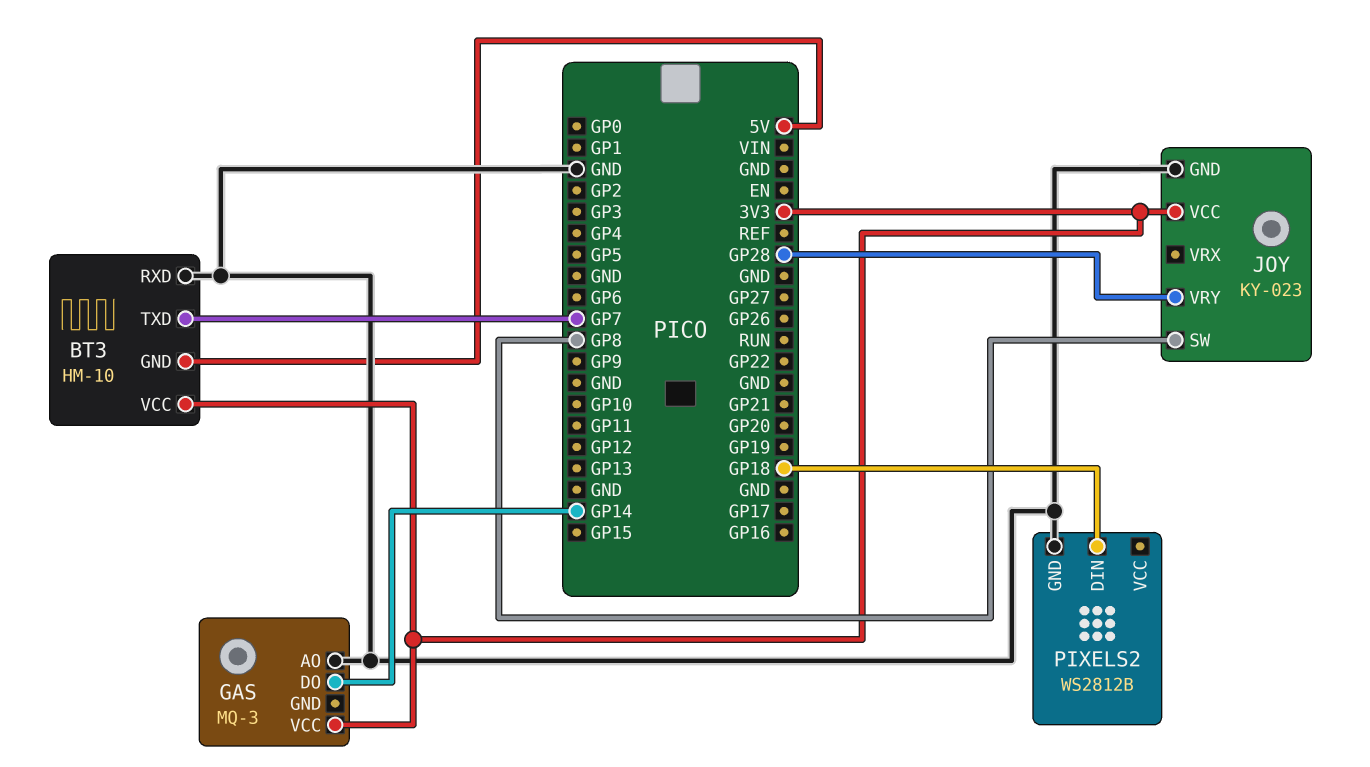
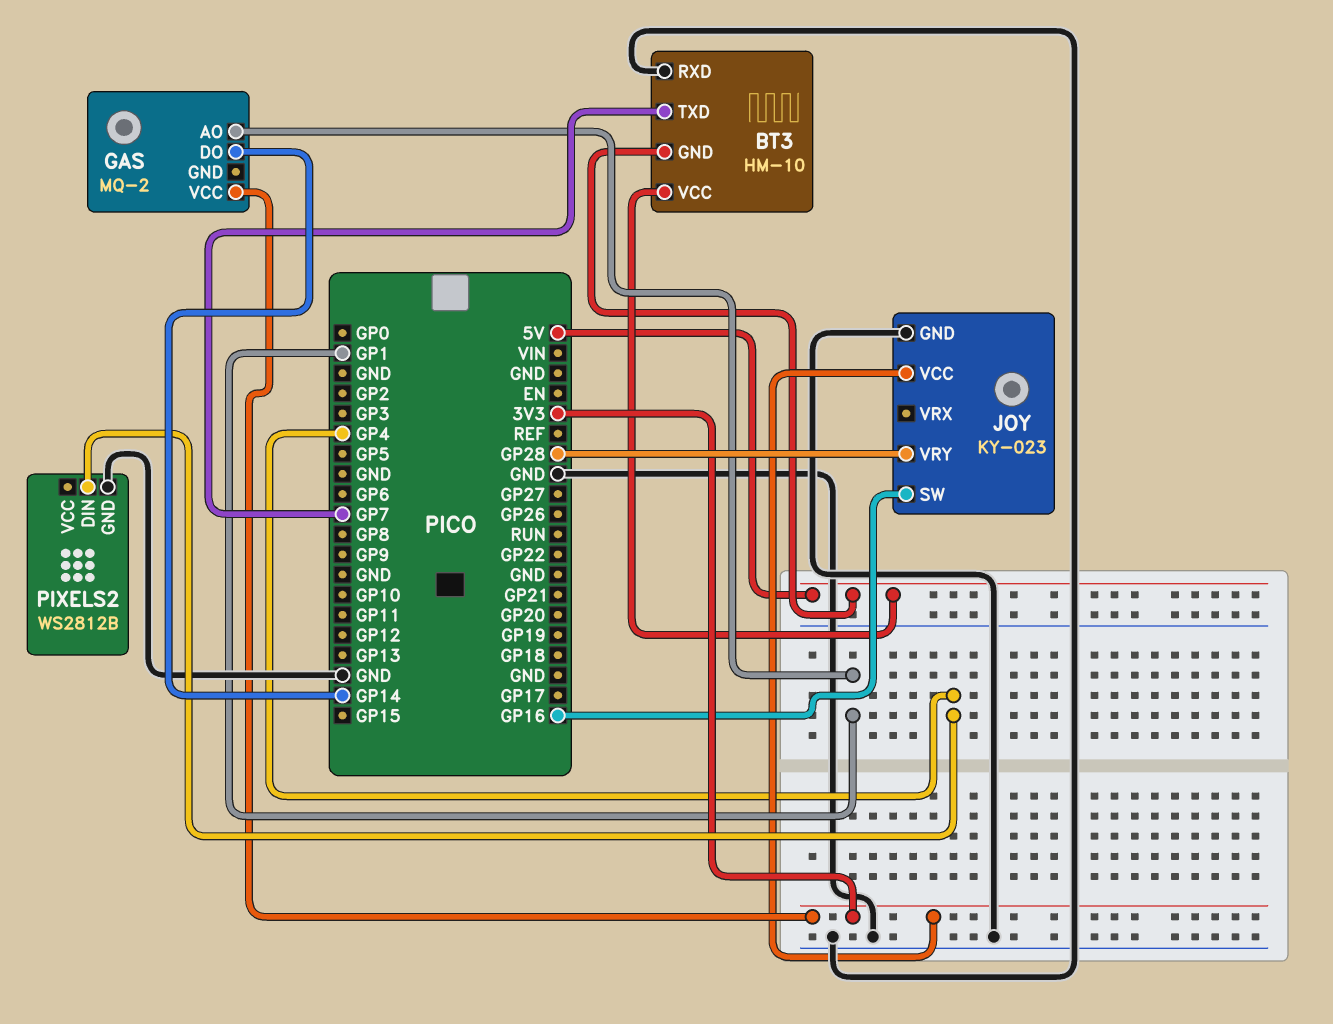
BT3 pin VCC: 3V3 -> 5V
GAS: MQ-3 -> MQ-2
GAS pin AO: GND -> GP1
JOY pin SW: GP8 -> GP16
PIXELS2 pin DIN: GP18 -> GP4

